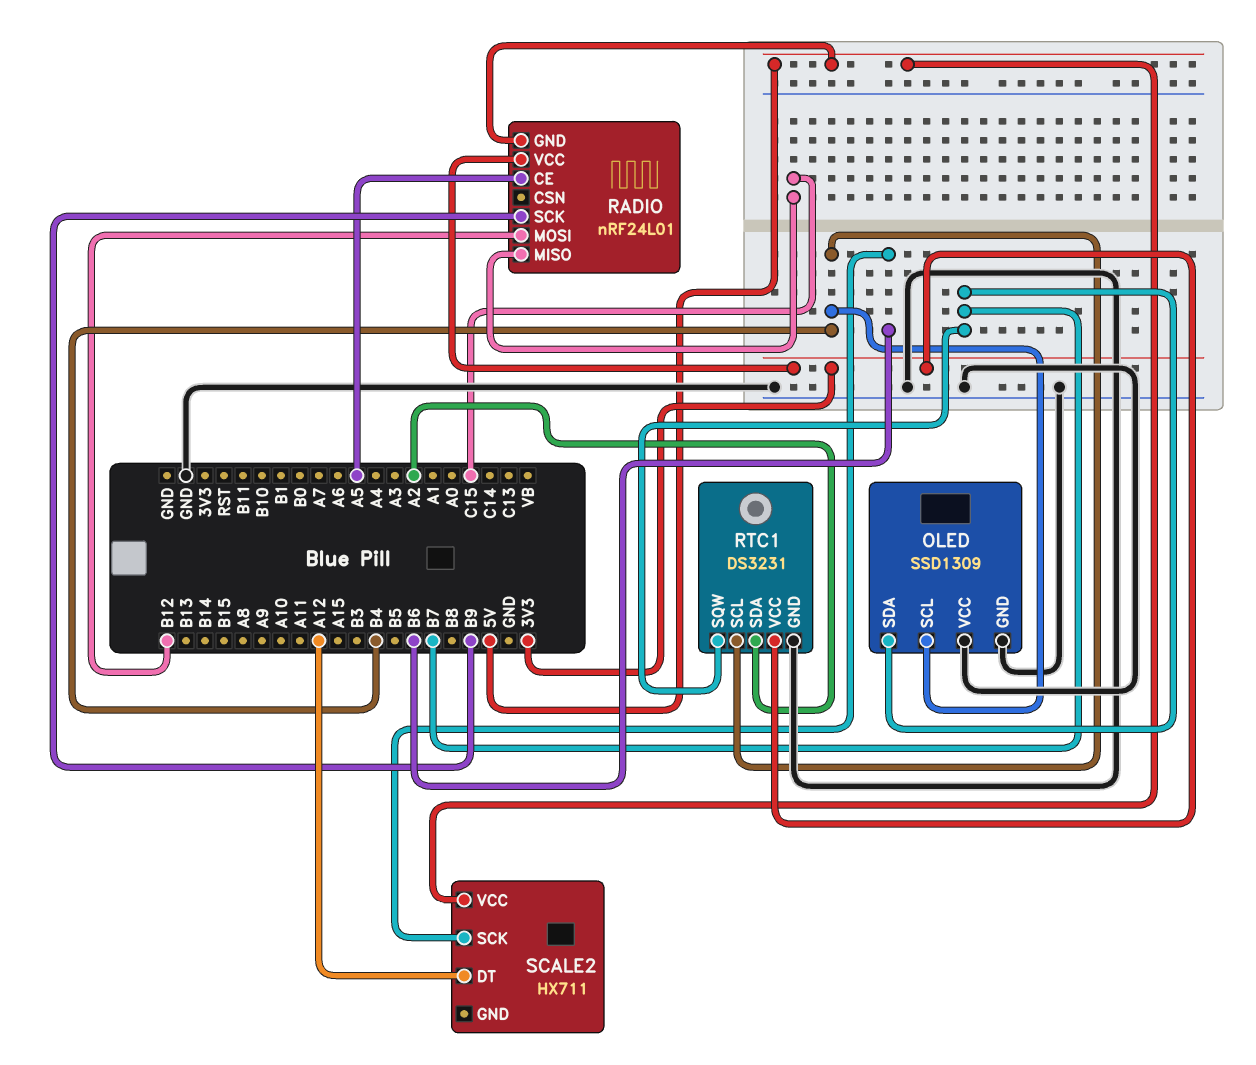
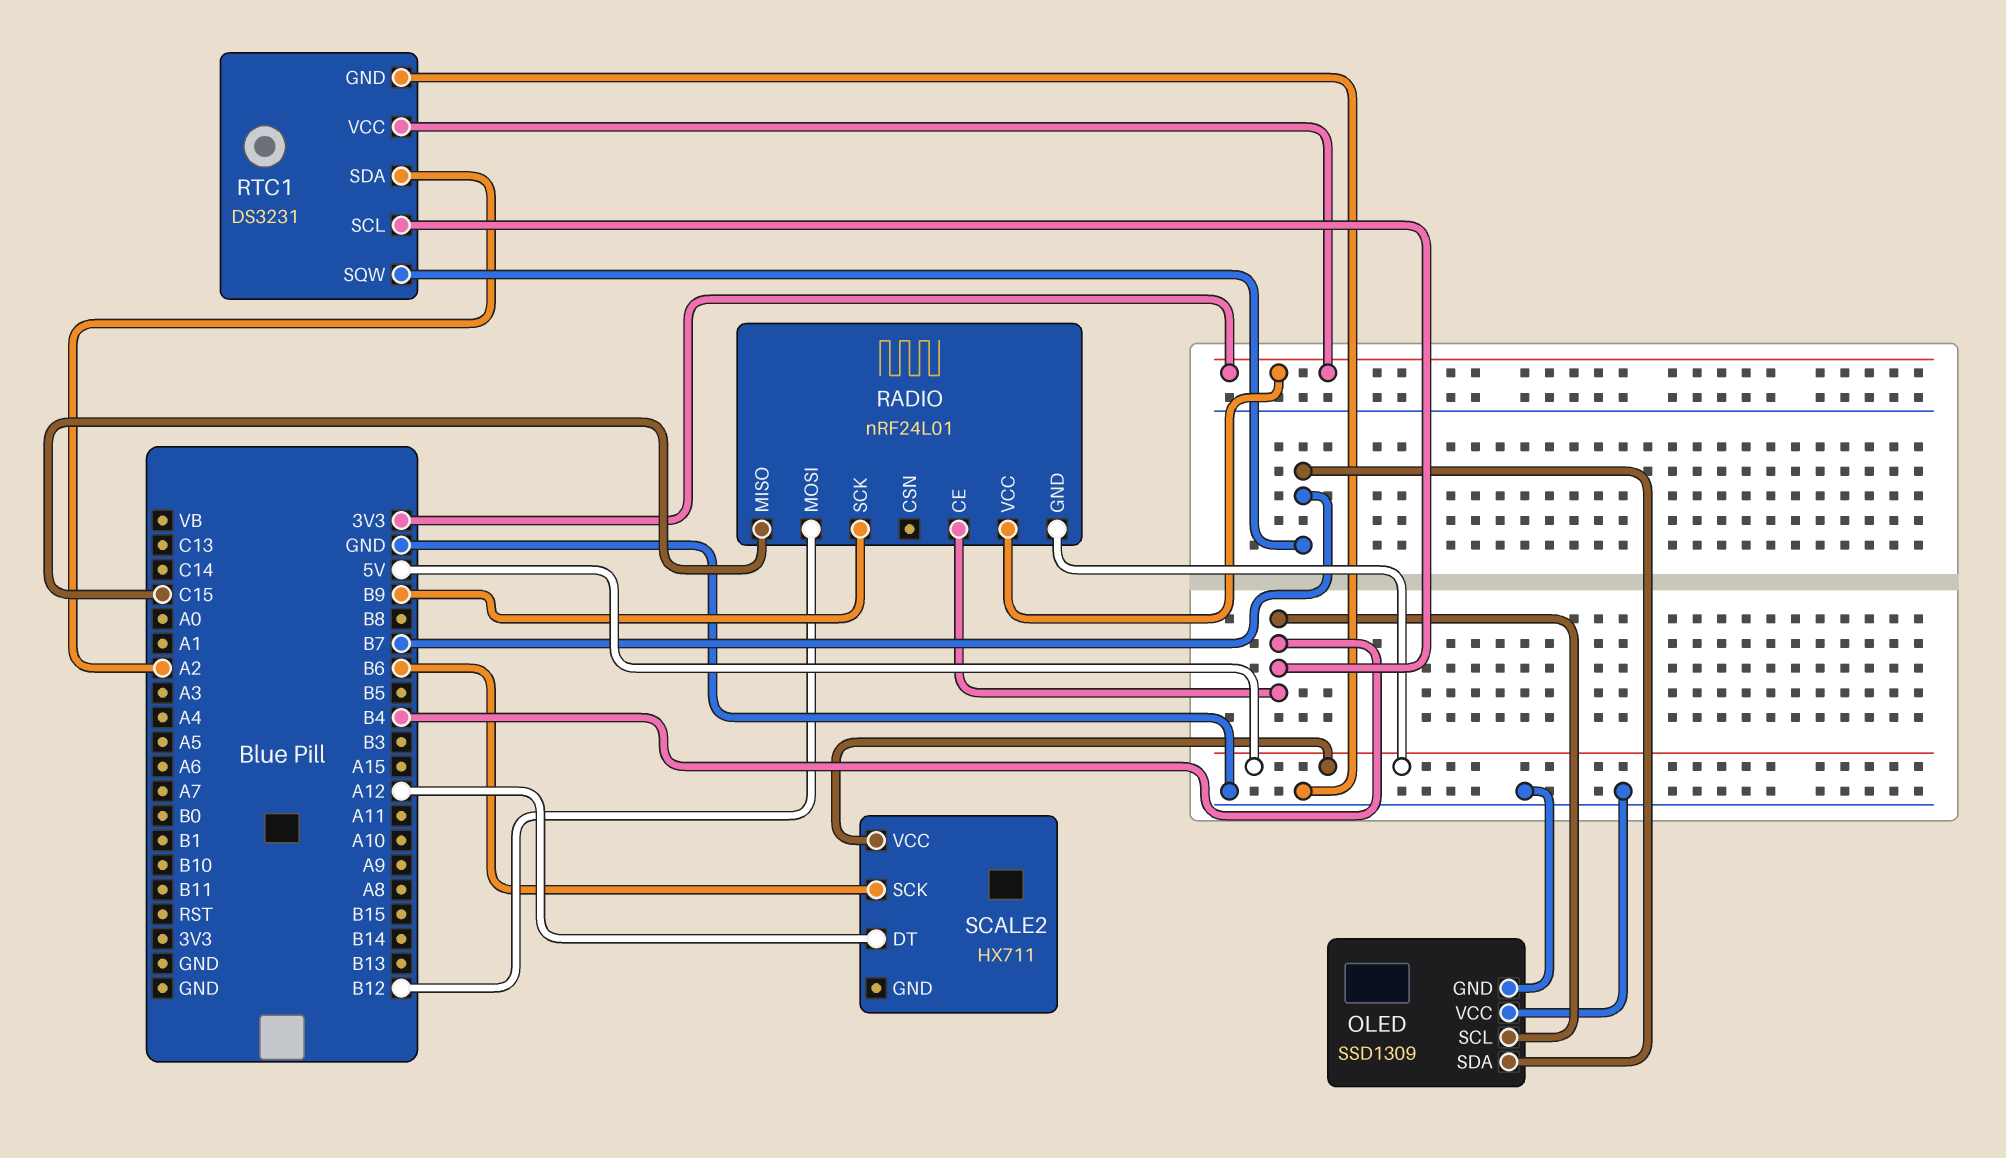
RADIO pin CE: A5 -> B4

